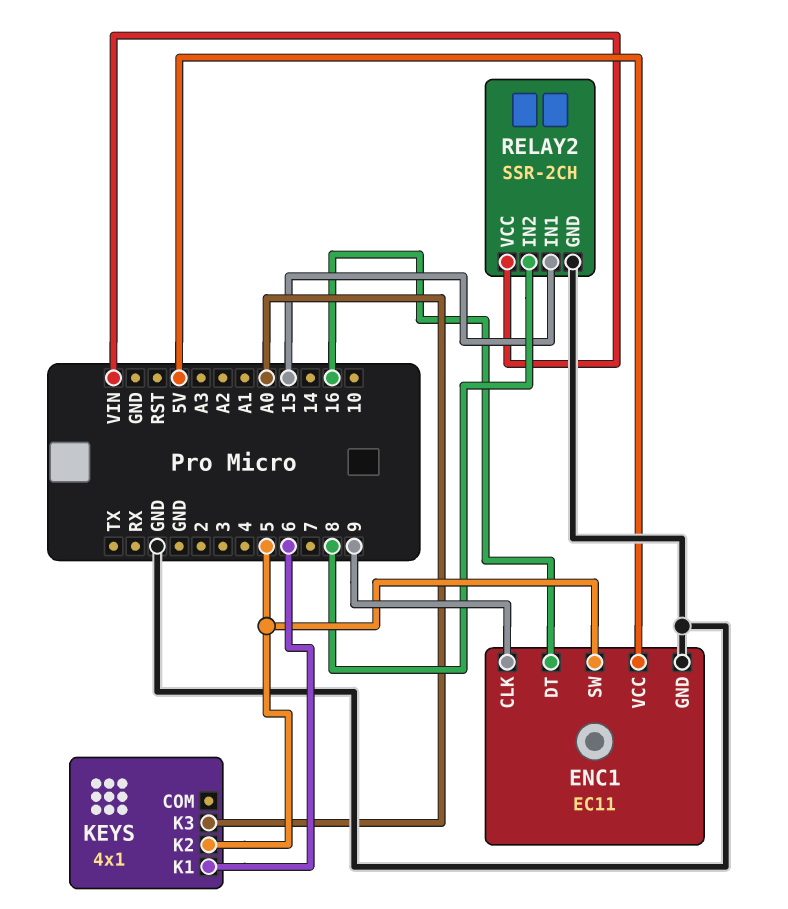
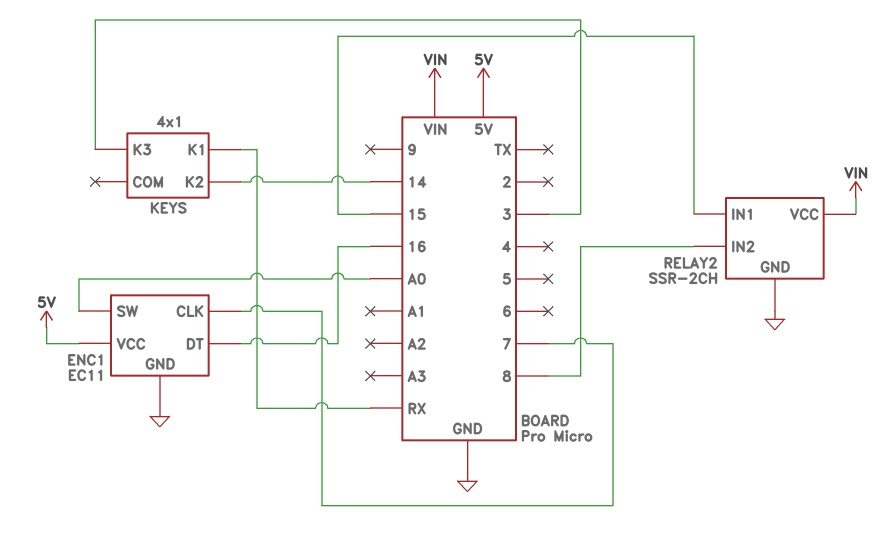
ENC1 pin CLK: 9 -> 7
ENC1 pin SW: 5 -> A0
KEYS pin K1: 6 -> RX
KEYS pin K2: 5 -> 14
KEYS pin K3: A0 -> 3

